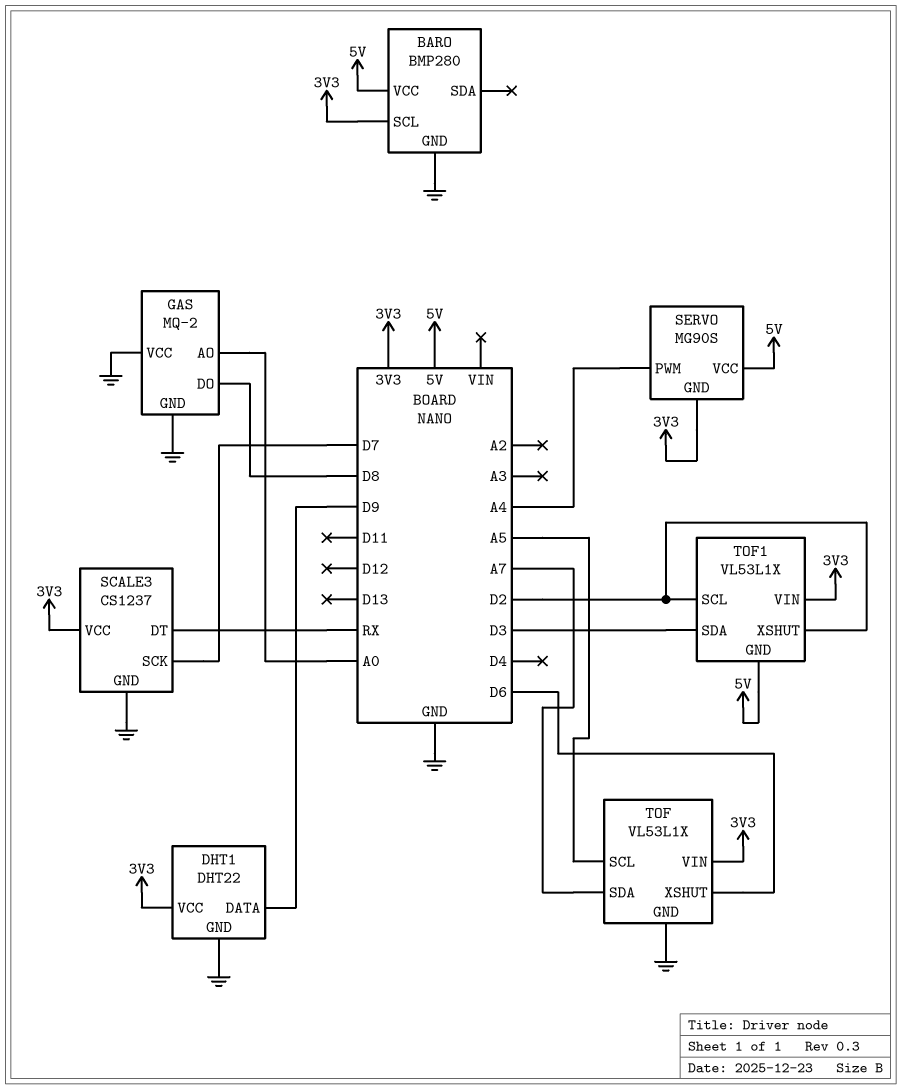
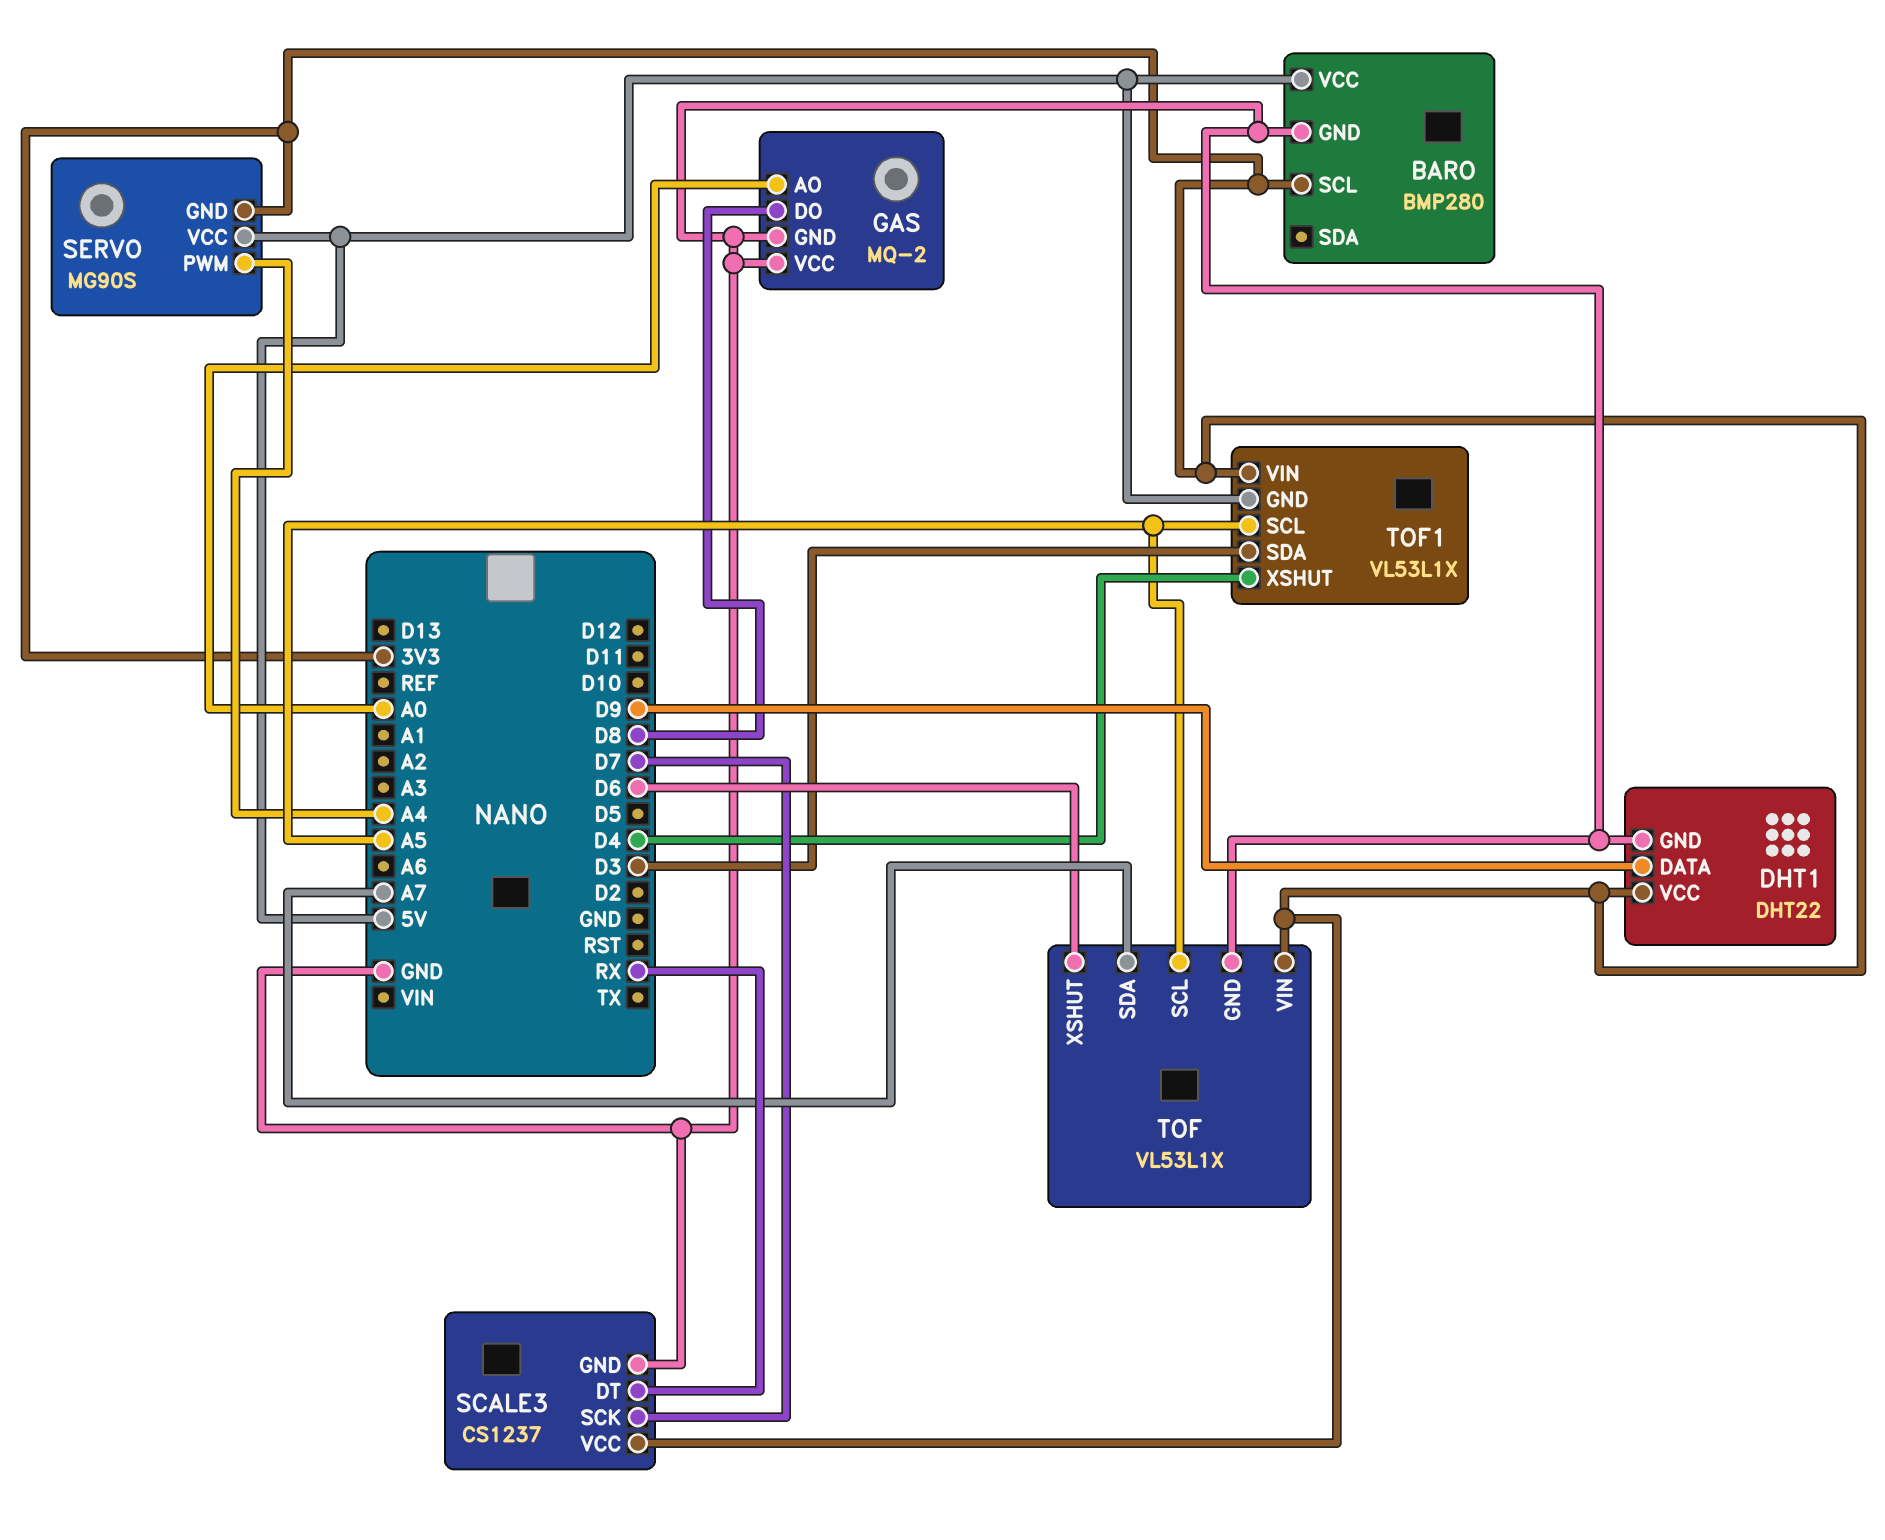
TOF1 pin SCL: D2 -> A5
TOF1 pin XSHUT: D2 -> D4

